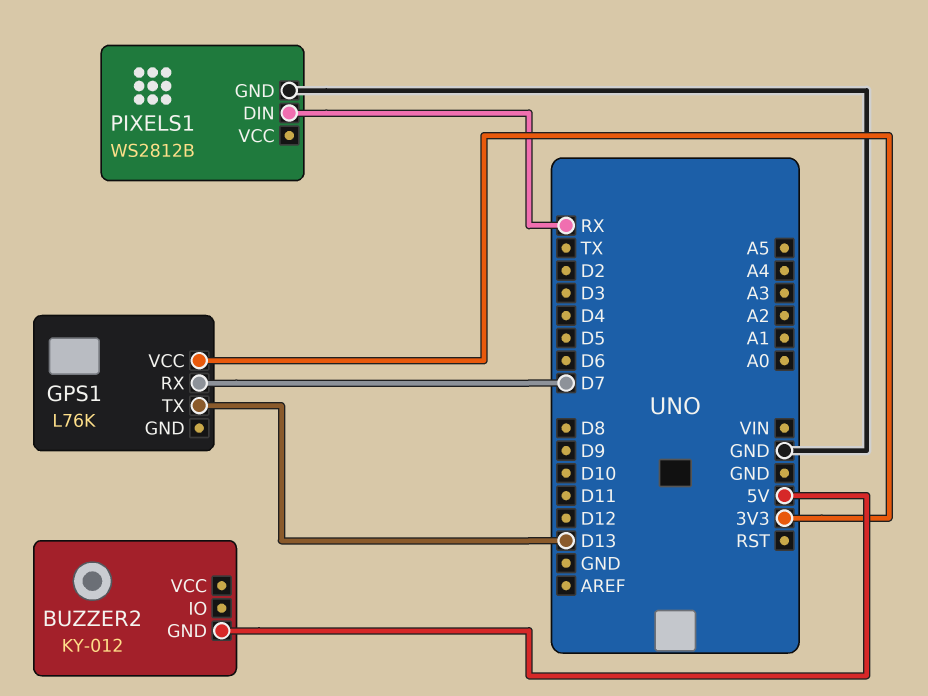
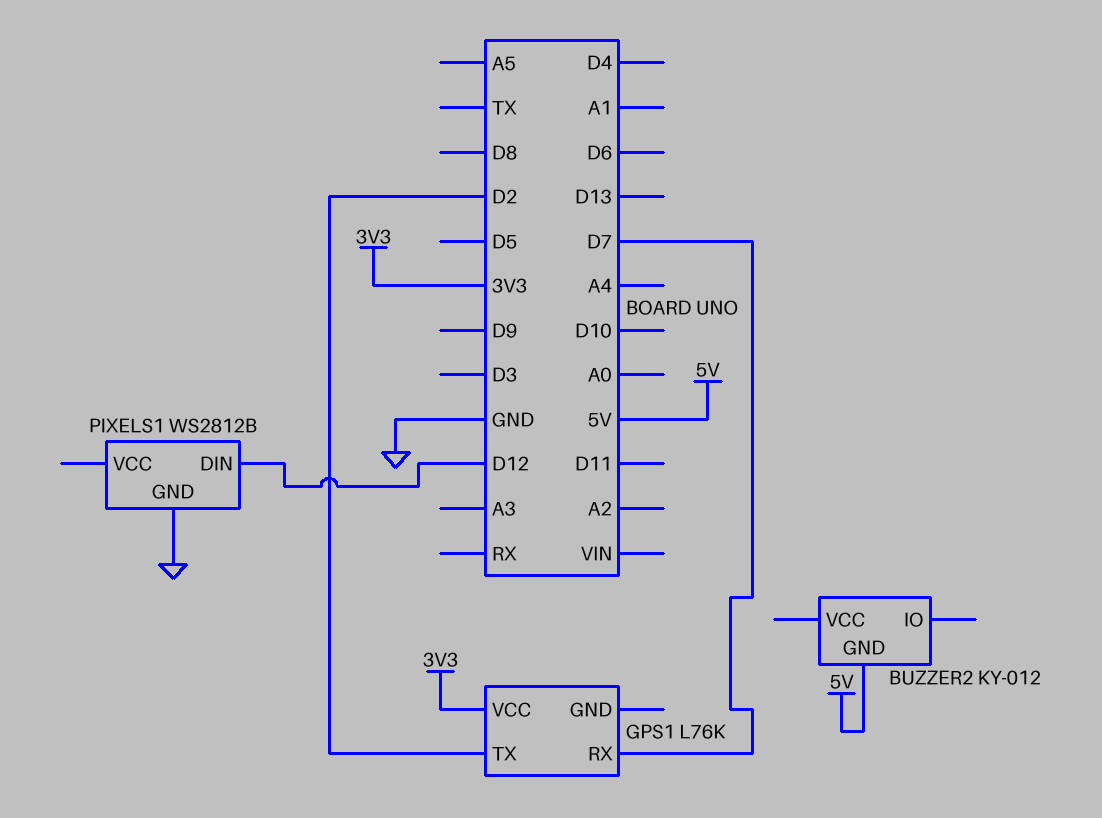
GPS1 pin TX: D13 -> D2
PIXELS1 pin DIN: RX -> D12

